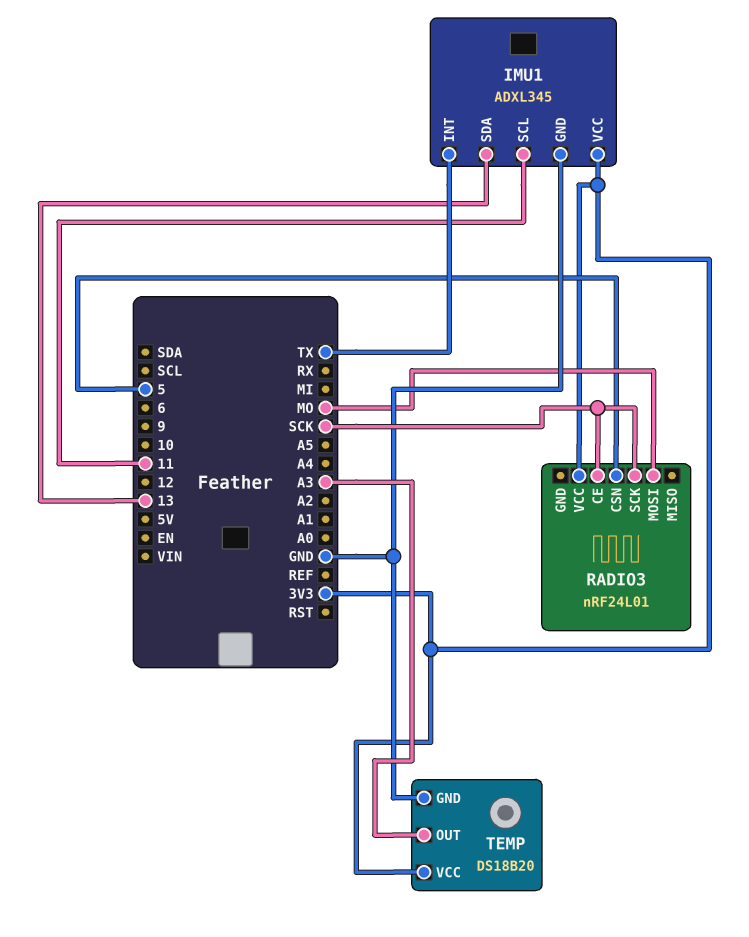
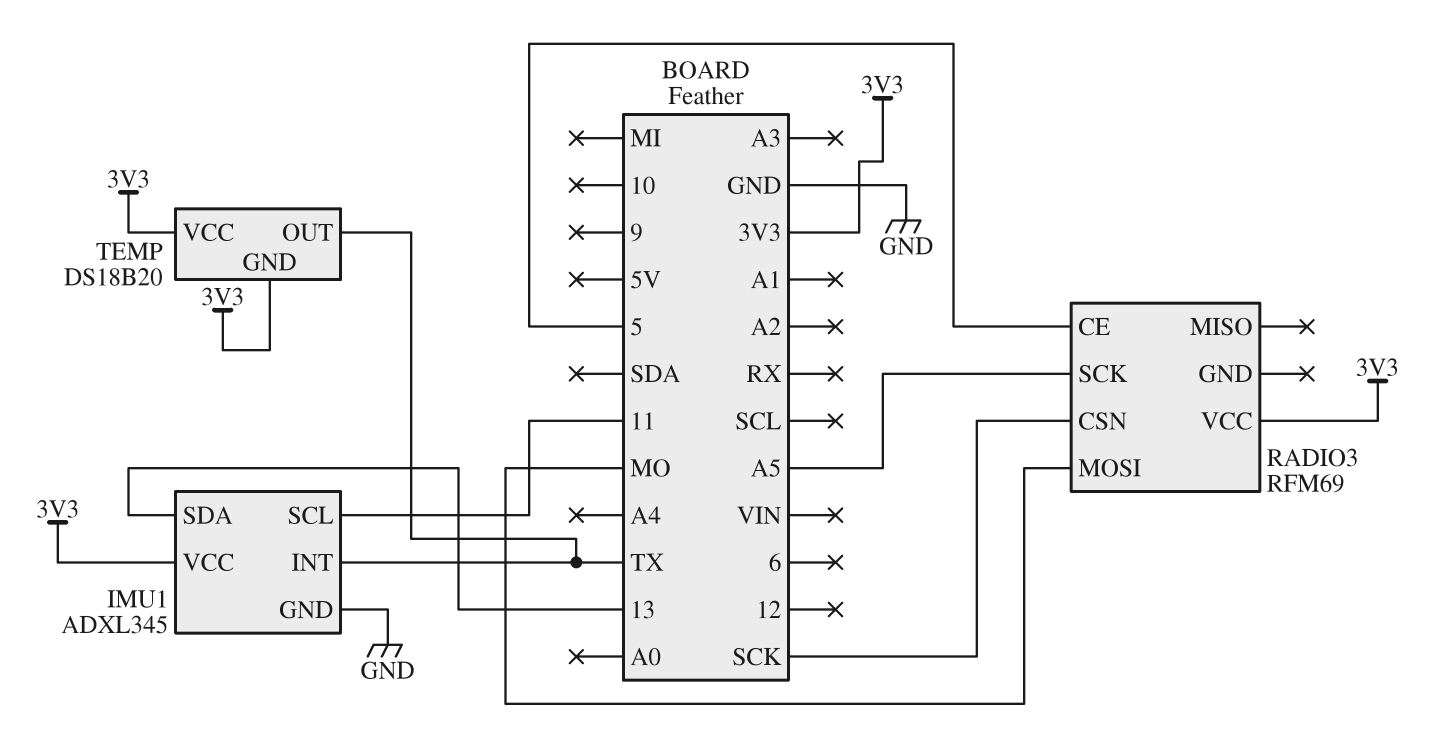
RADIO3: nRF24L01 -> RFM69
RADIO3 pin CE: SCK -> 5
RADIO3 pin CSN: 5 -> SCK
RADIO3 pin SCK: SCK -> A5
TEMP pin GND: GND -> 3V3
TEMP pin OUT: A3 -> TX

